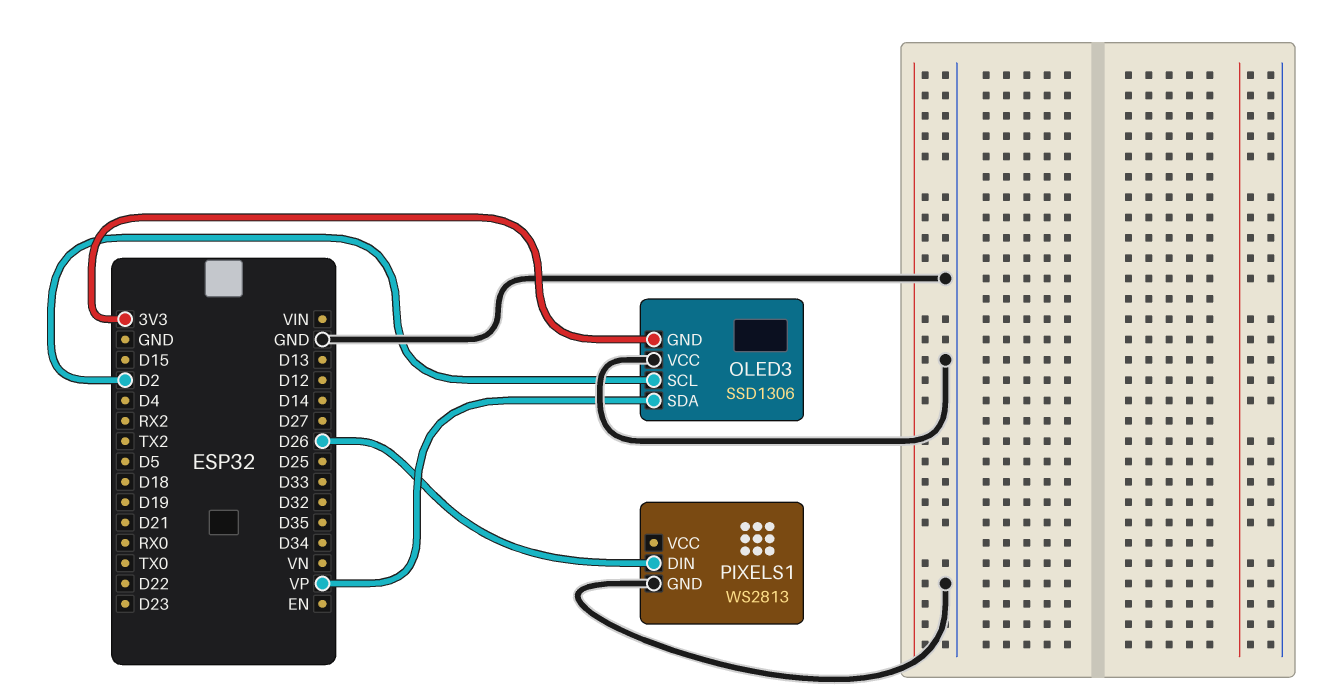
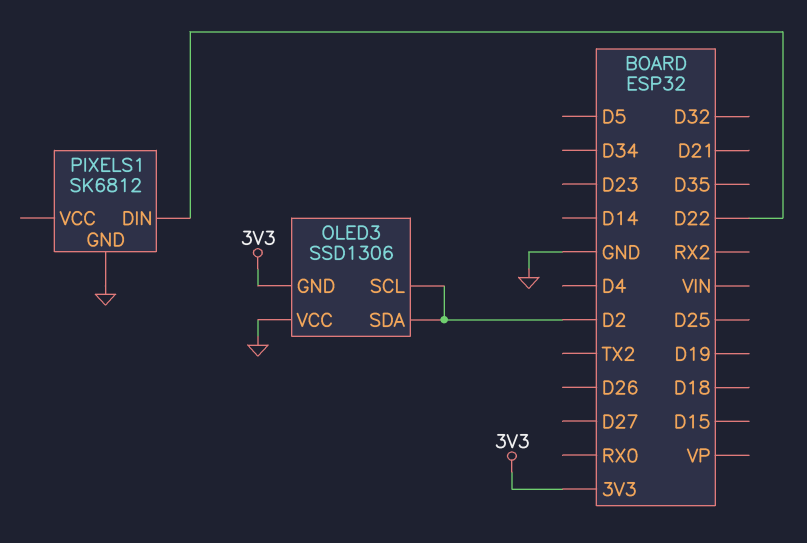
OLED3 pin SDA: VP -> D2
PIXELS1: WS2813 -> SK6812
PIXELS1 pin DIN: D26 -> D22

